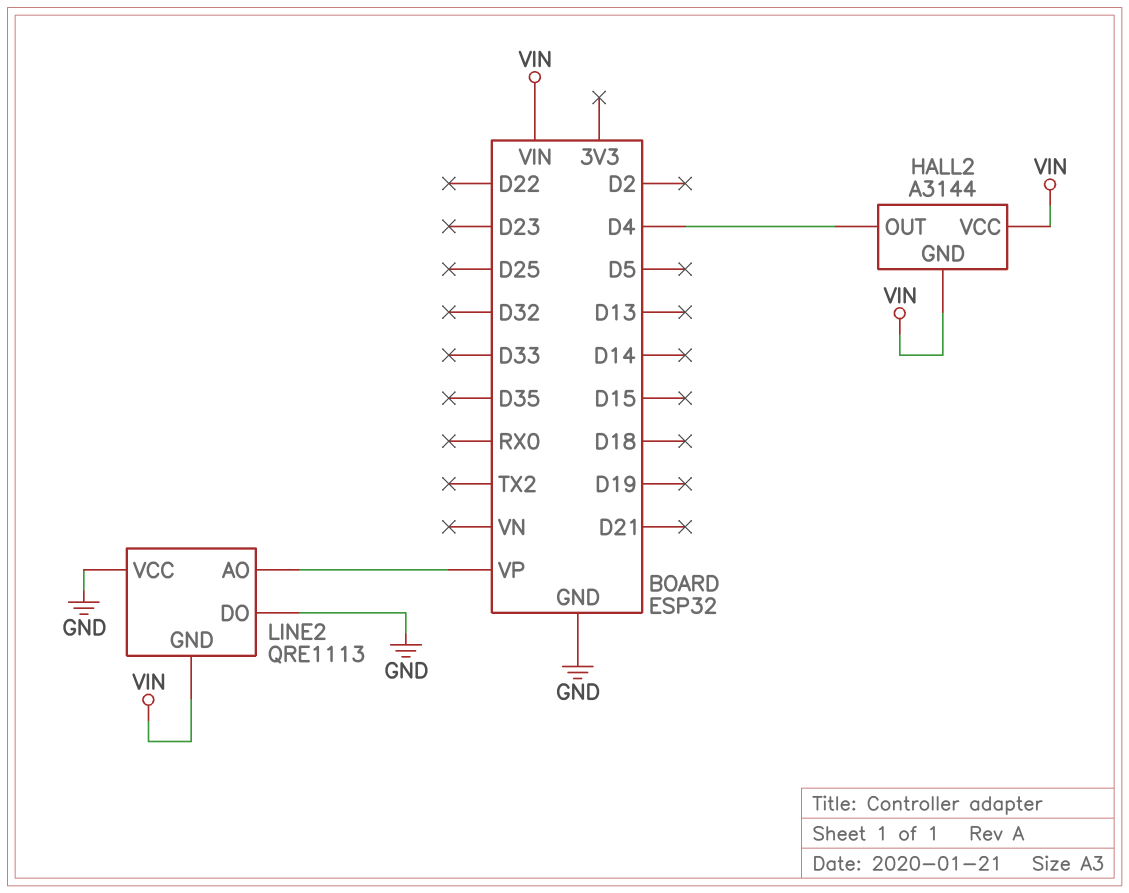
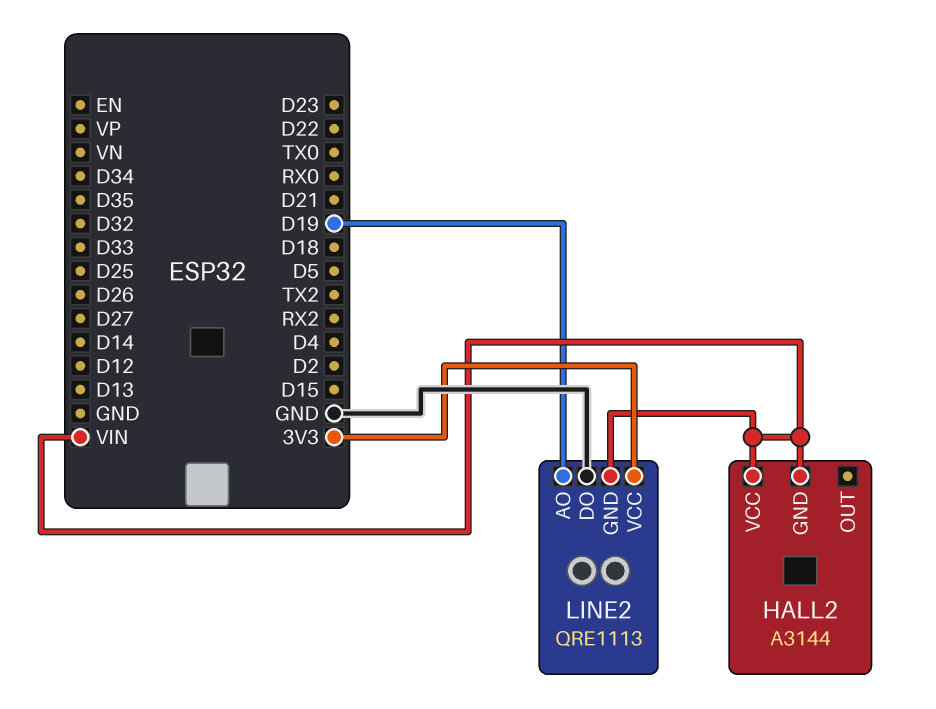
HALL2 pin OUT: D4 -> none
LINE2 pin AO: VP -> D19
LINE2 pin VCC: GND -> 3V3

